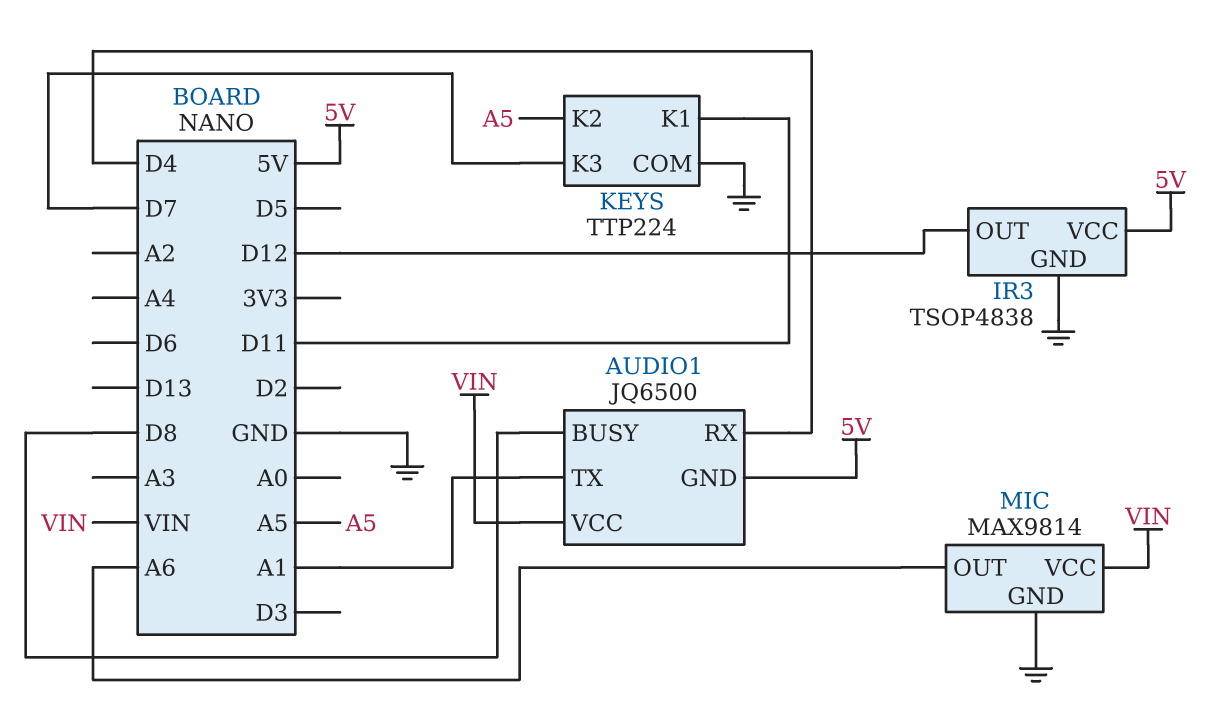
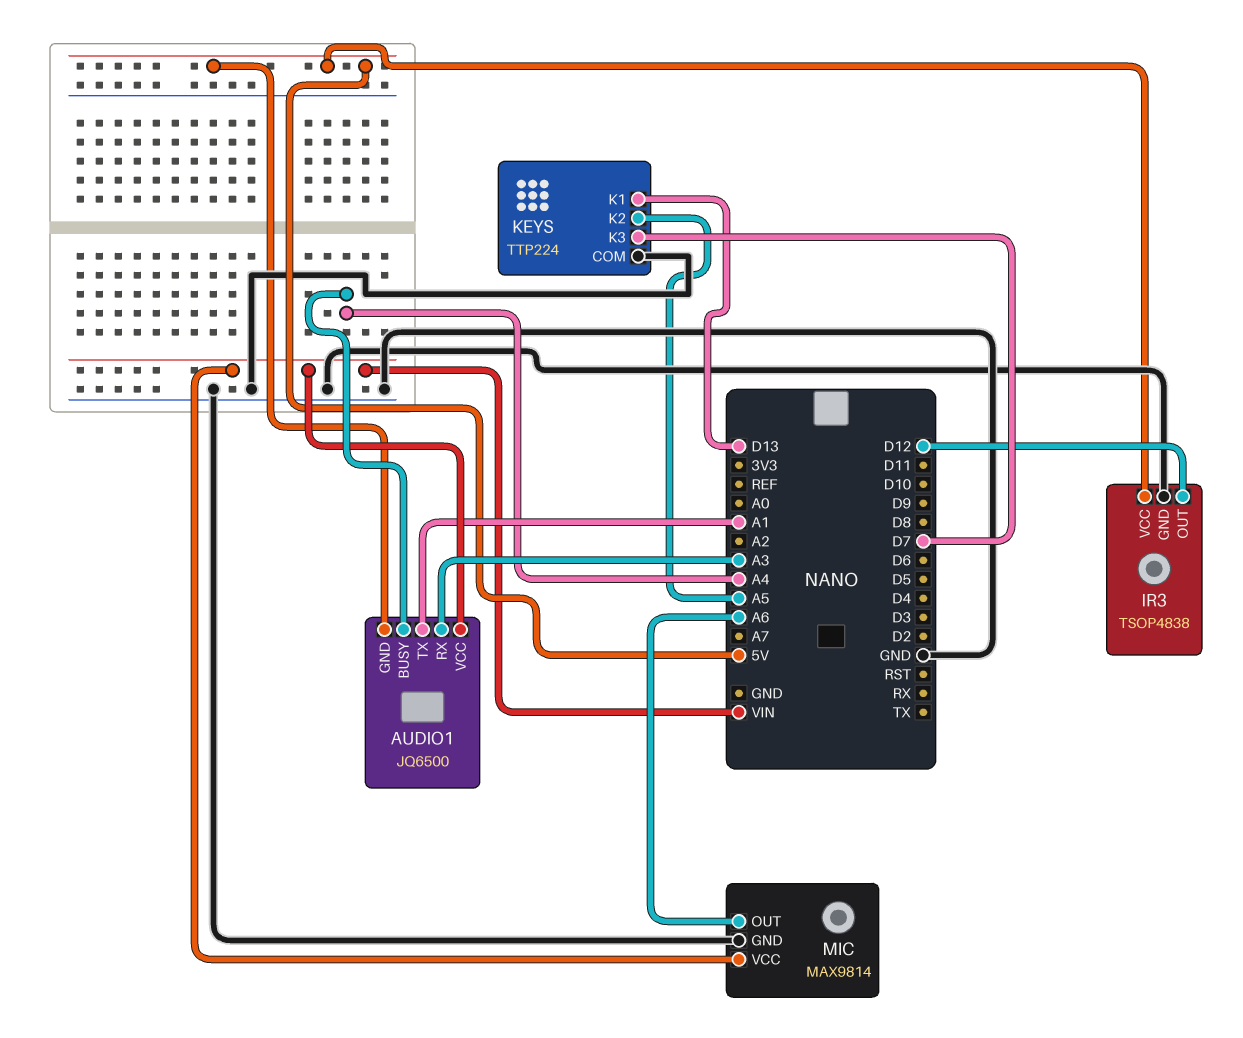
AUDIO1 pin BUSY: D8 -> A4
AUDIO1 pin RX: D4 -> A3
KEYS pin K1: D11 -> D13

